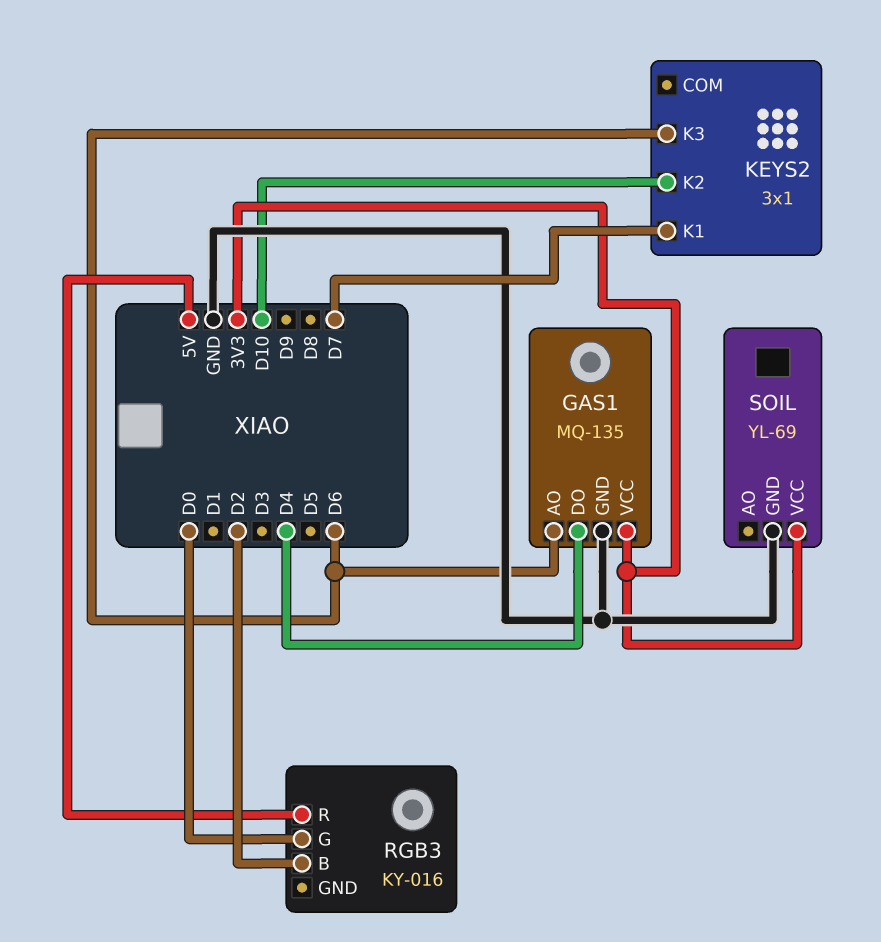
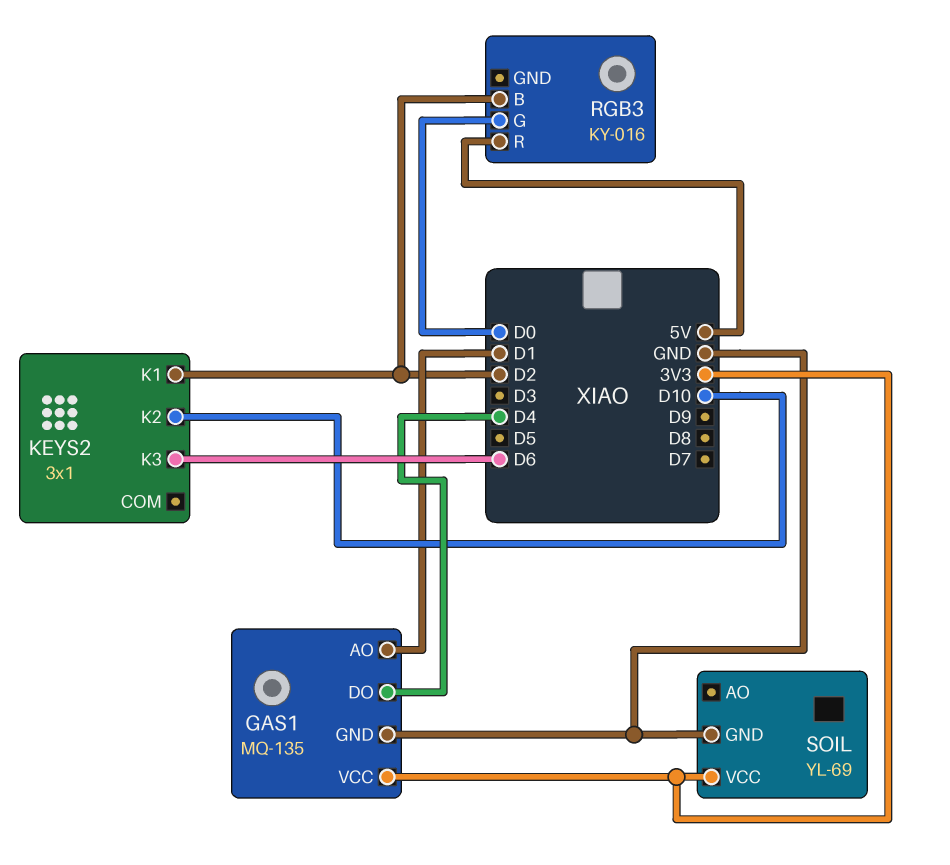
GAS1 pin AO: D6 -> D1
KEYS2 pin K1: D7 -> D2

